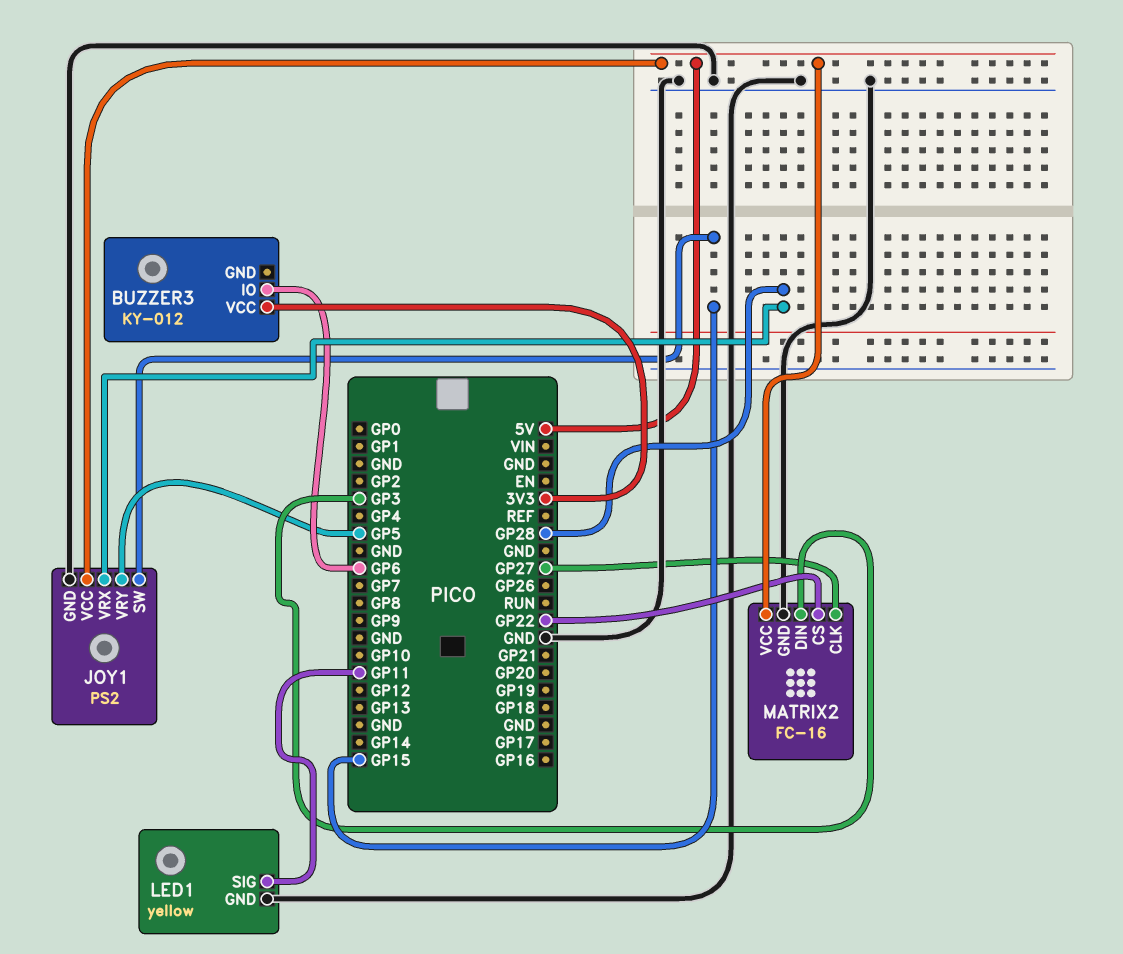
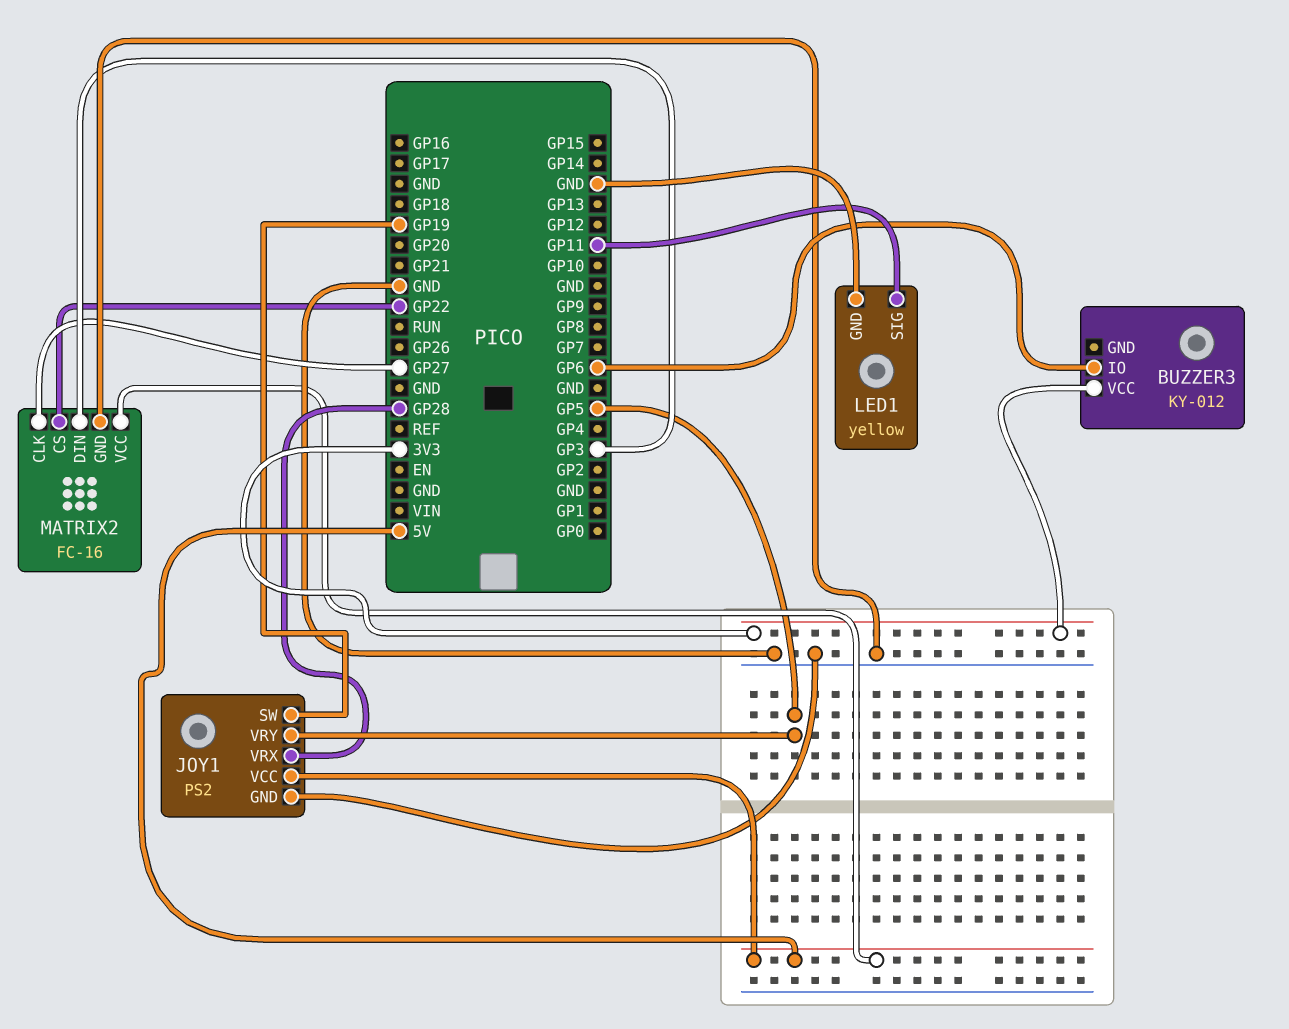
JOY1 pin SW: GP15 -> GP19

